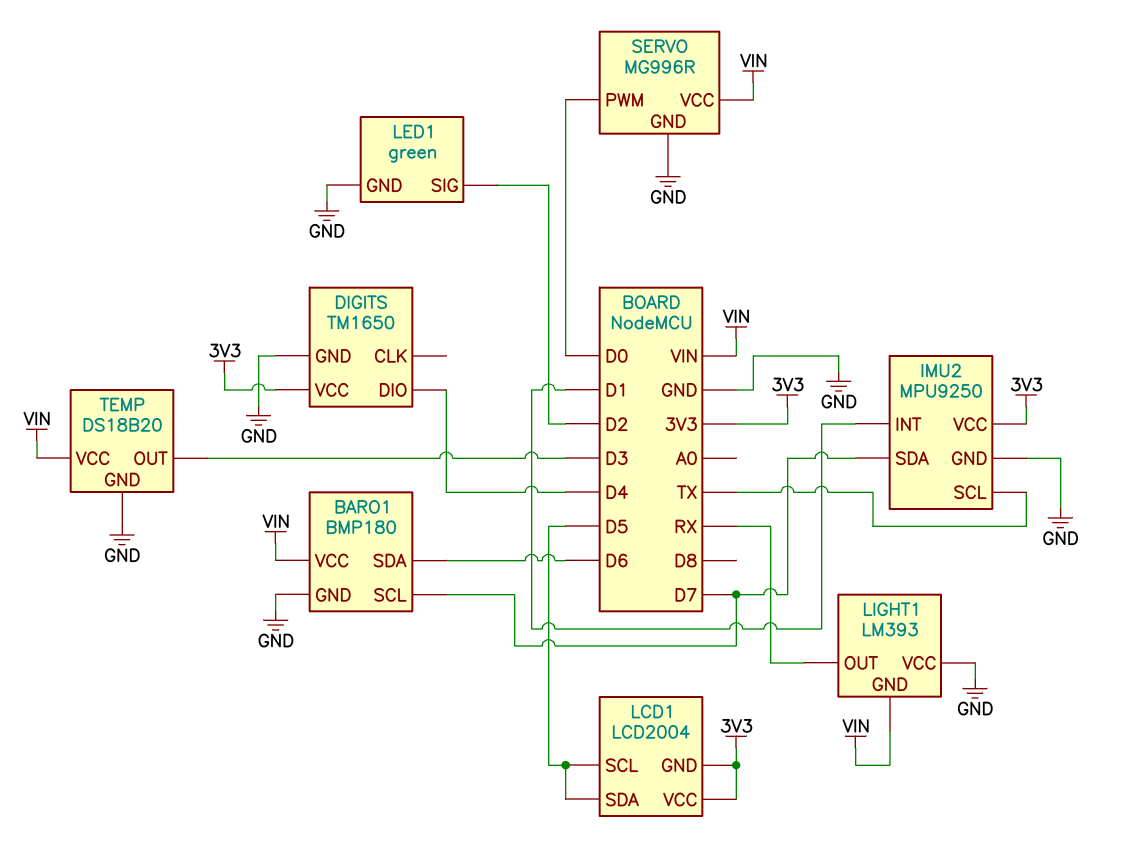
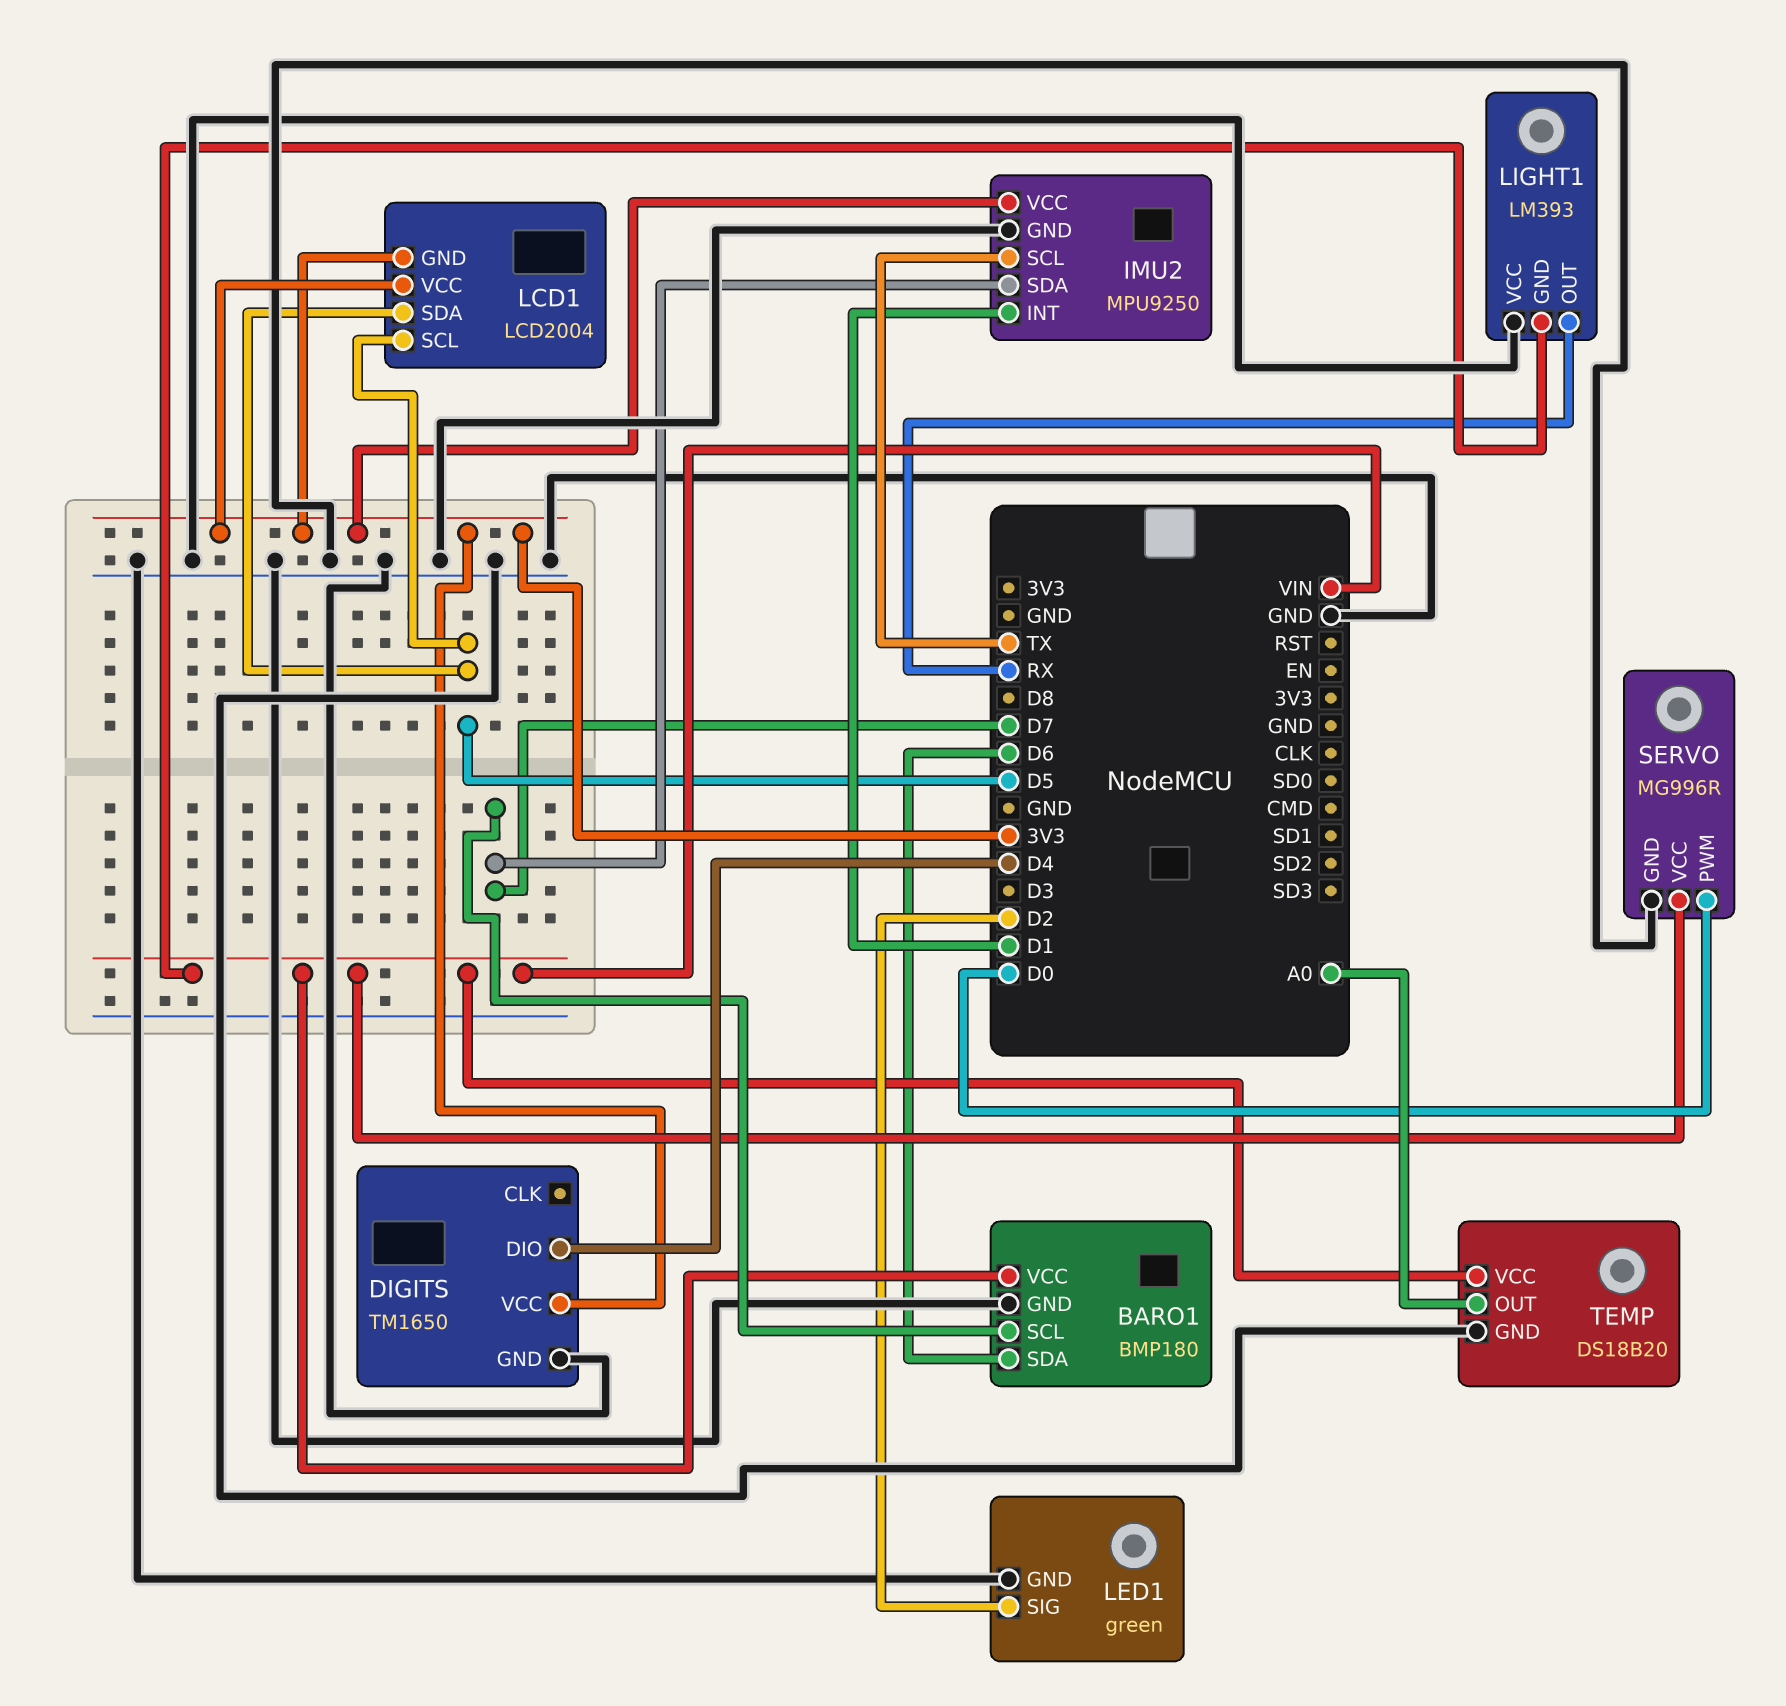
TEMP pin OUT: D3 -> A0

